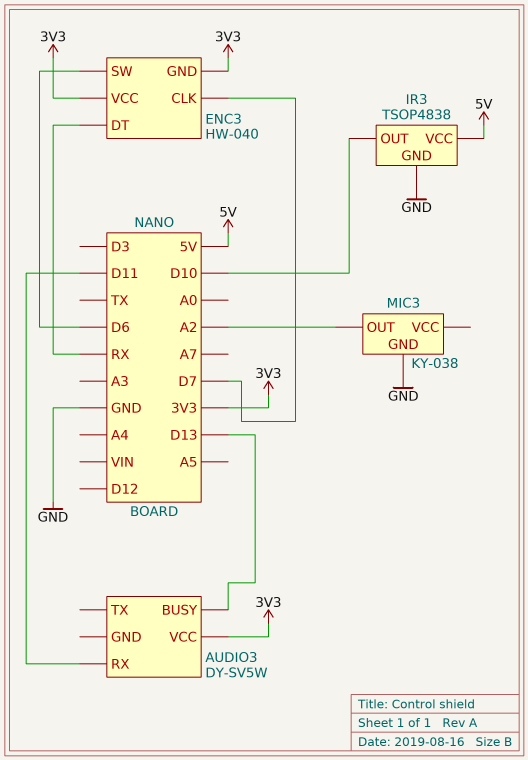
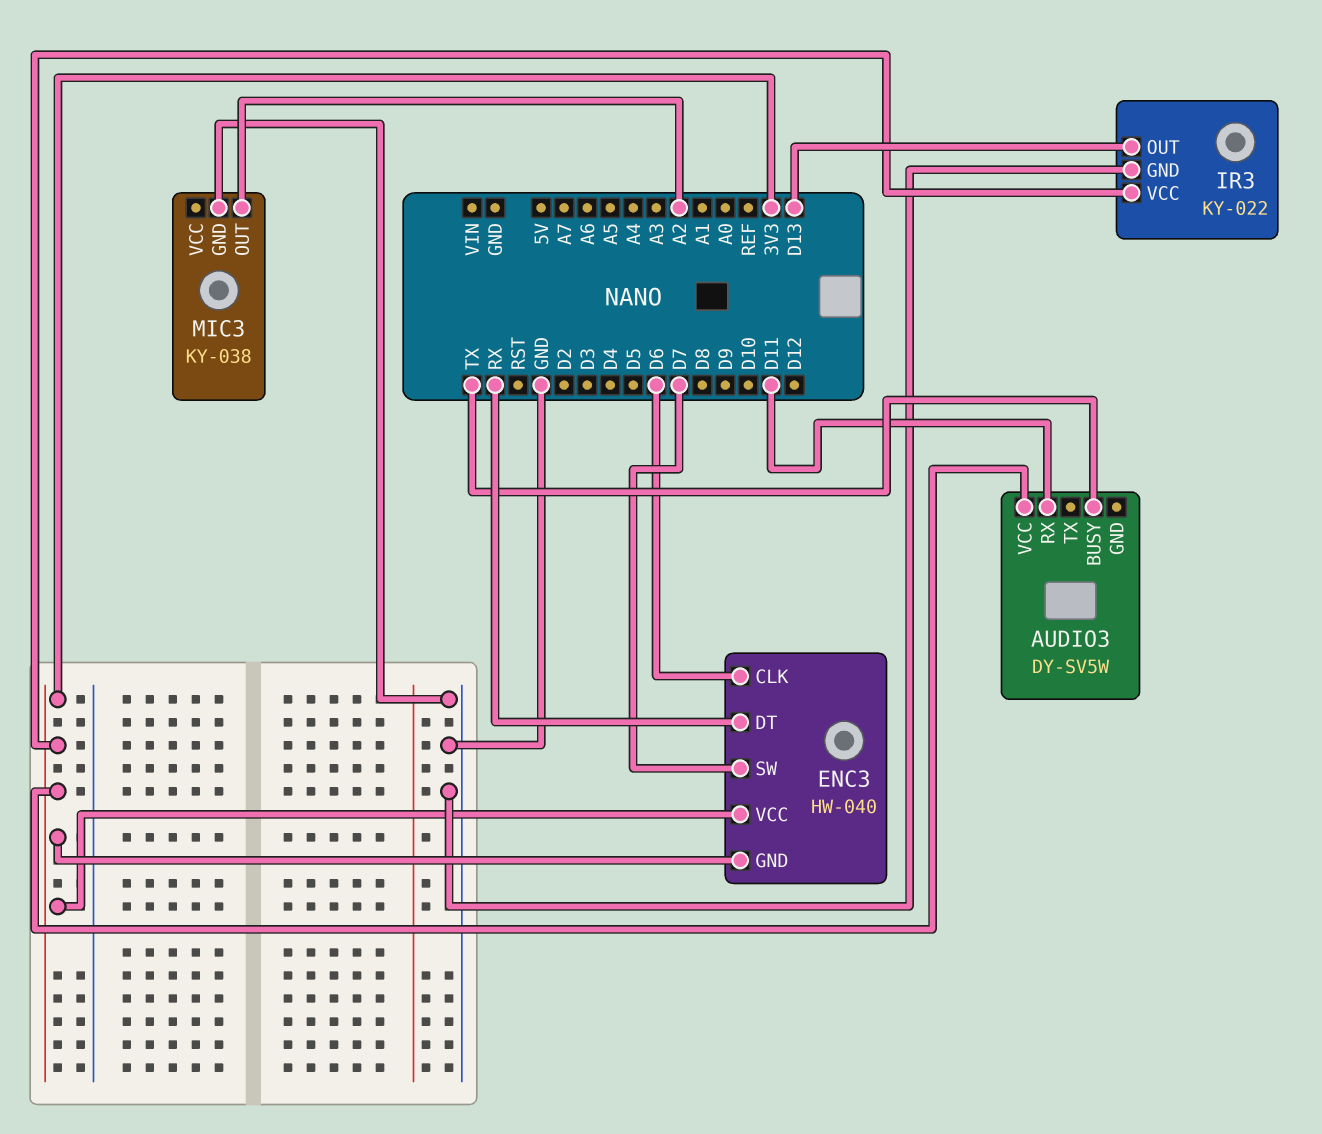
AUDIO3 pin BUSY: D13 -> TX
ENC3 pin CLK: D7 -> D6
ENC3 pin SW: D6 -> D7
IR3: TSOP4838 -> KY-022
IR3 pin OUT: D10 -> D13
IR3 pin VCC: 5V -> 3V3

